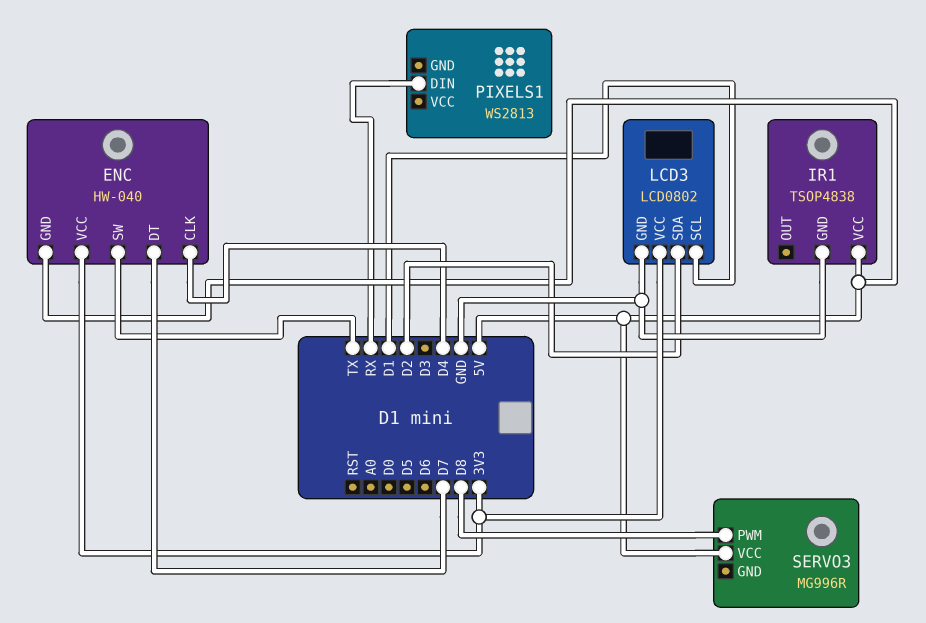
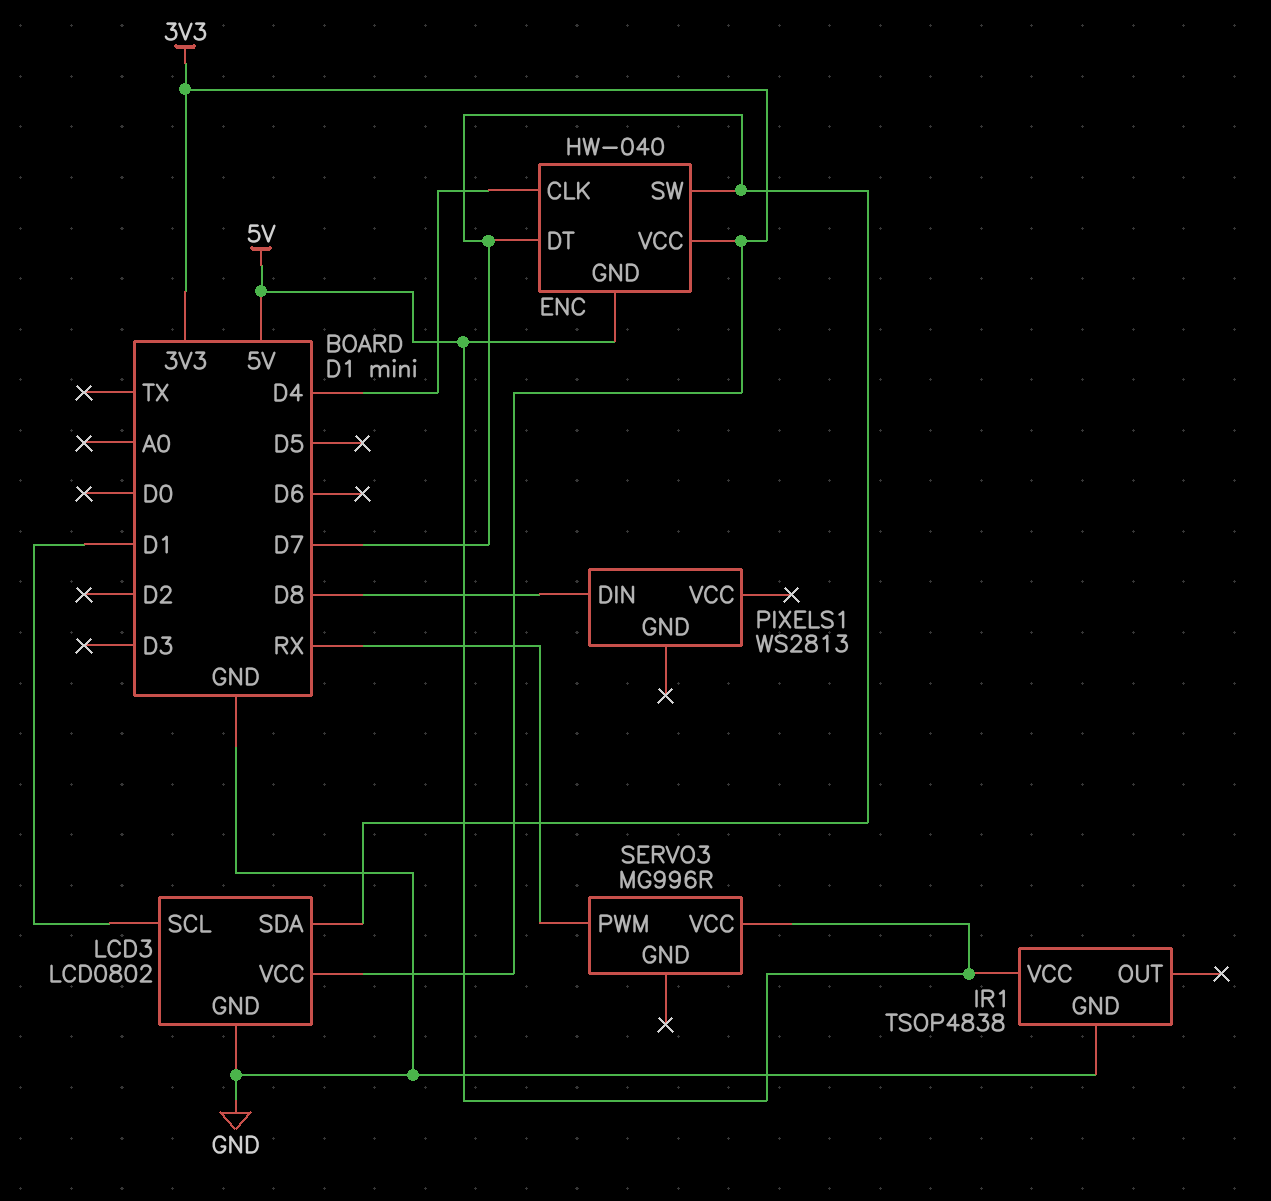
ENC pin SW: TX -> D7
LCD3 pin SDA: D2 -> D7
PIXELS1 pin DIN: RX -> D8
SERVO3 pin PWM: D8 -> RX

